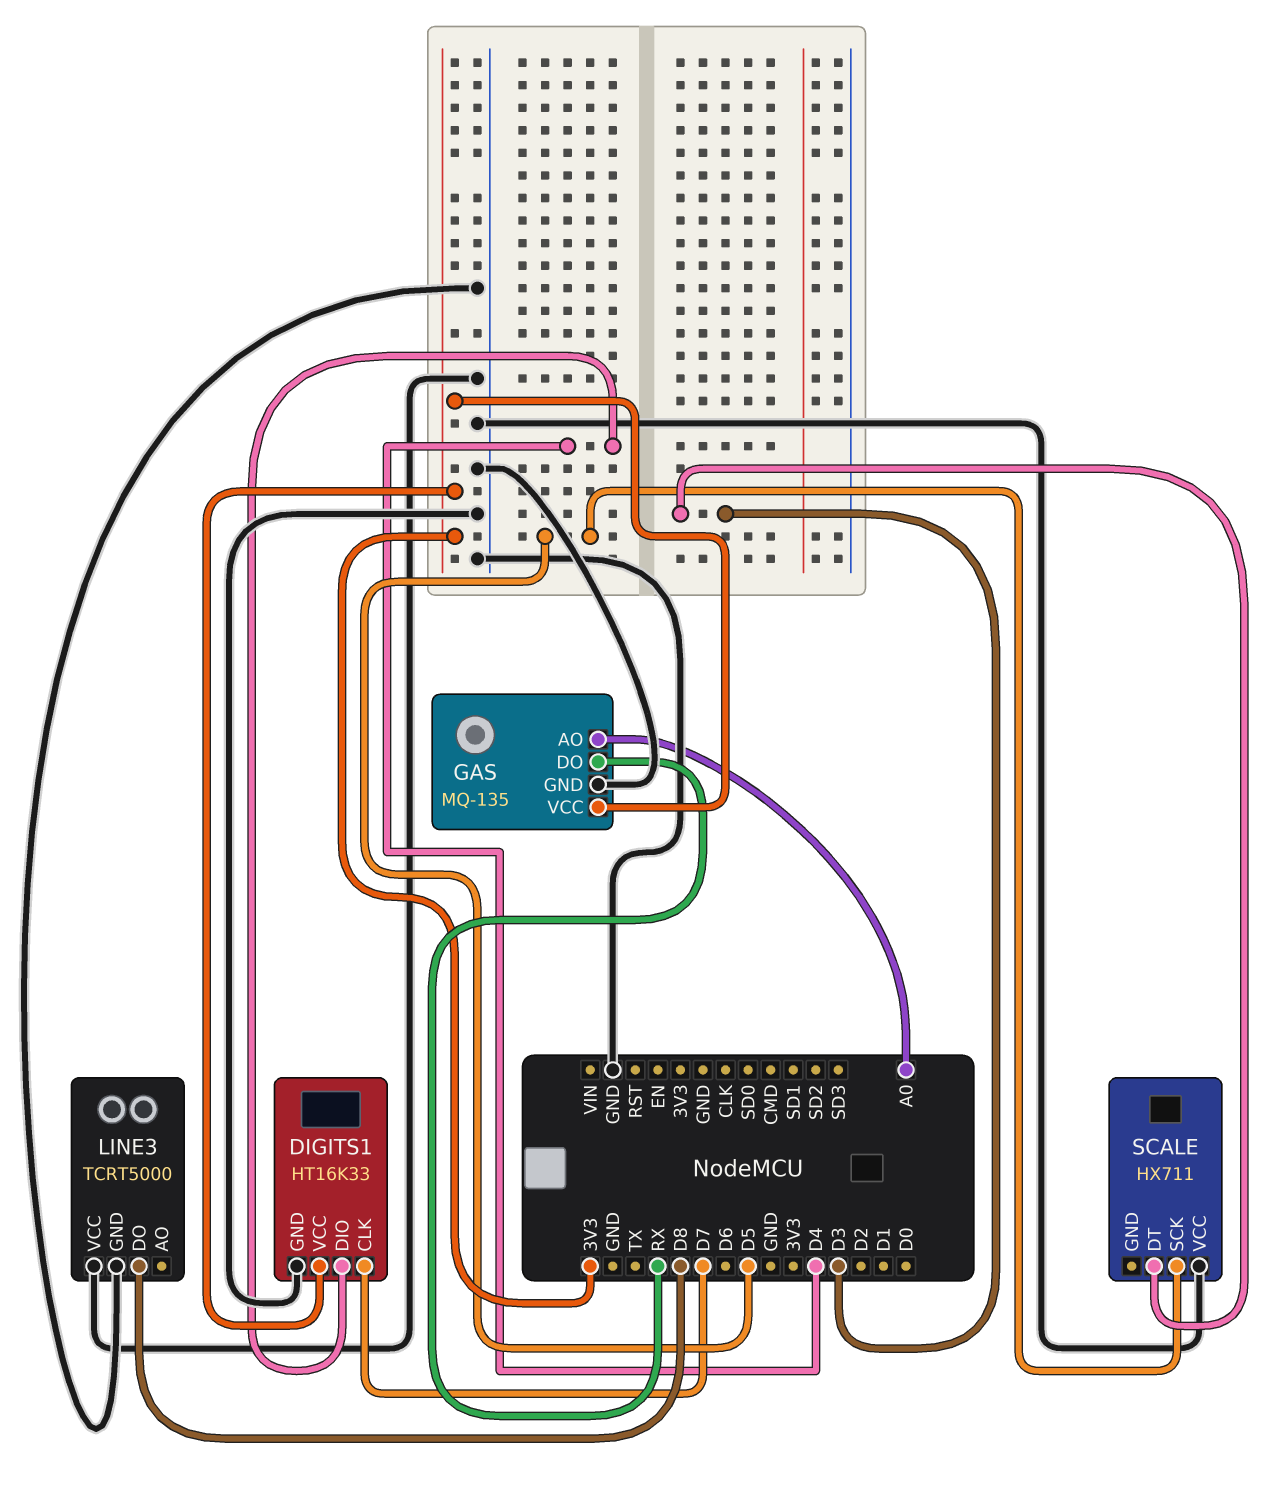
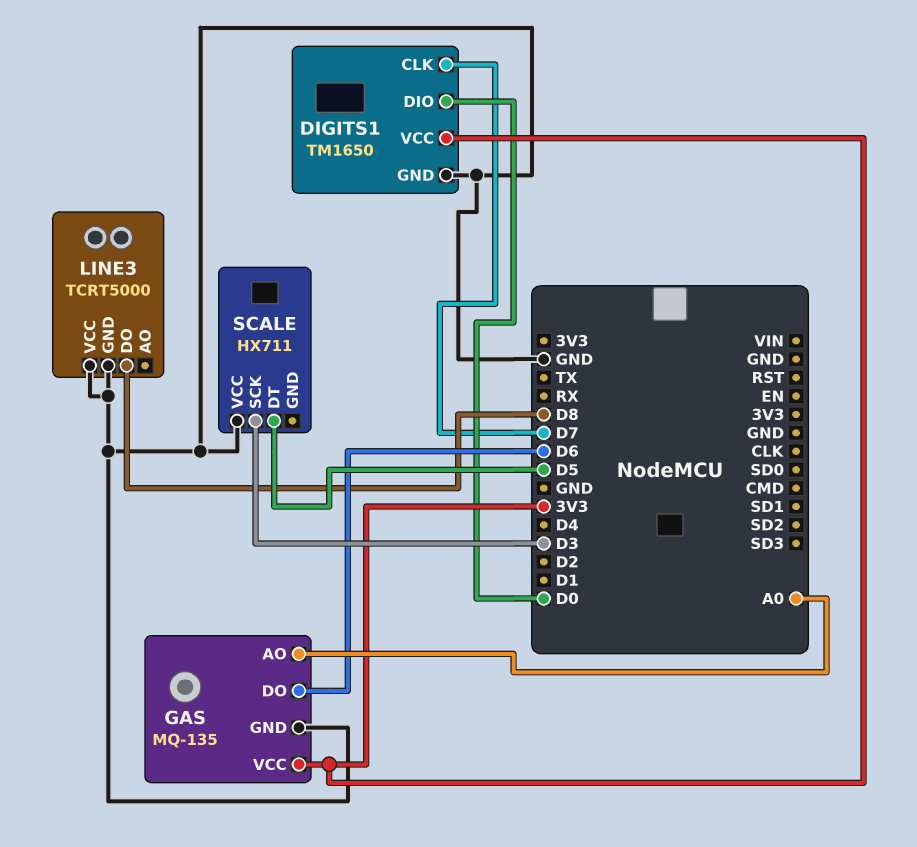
DIGITS1: HT16K33 -> TM1650
DIGITS1 pin DIO: D4 -> D0
GAS pin DO: RX -> D6
SCALE pin DT: D3 -> D5
SCALE pin SCK: D5 -> D3

